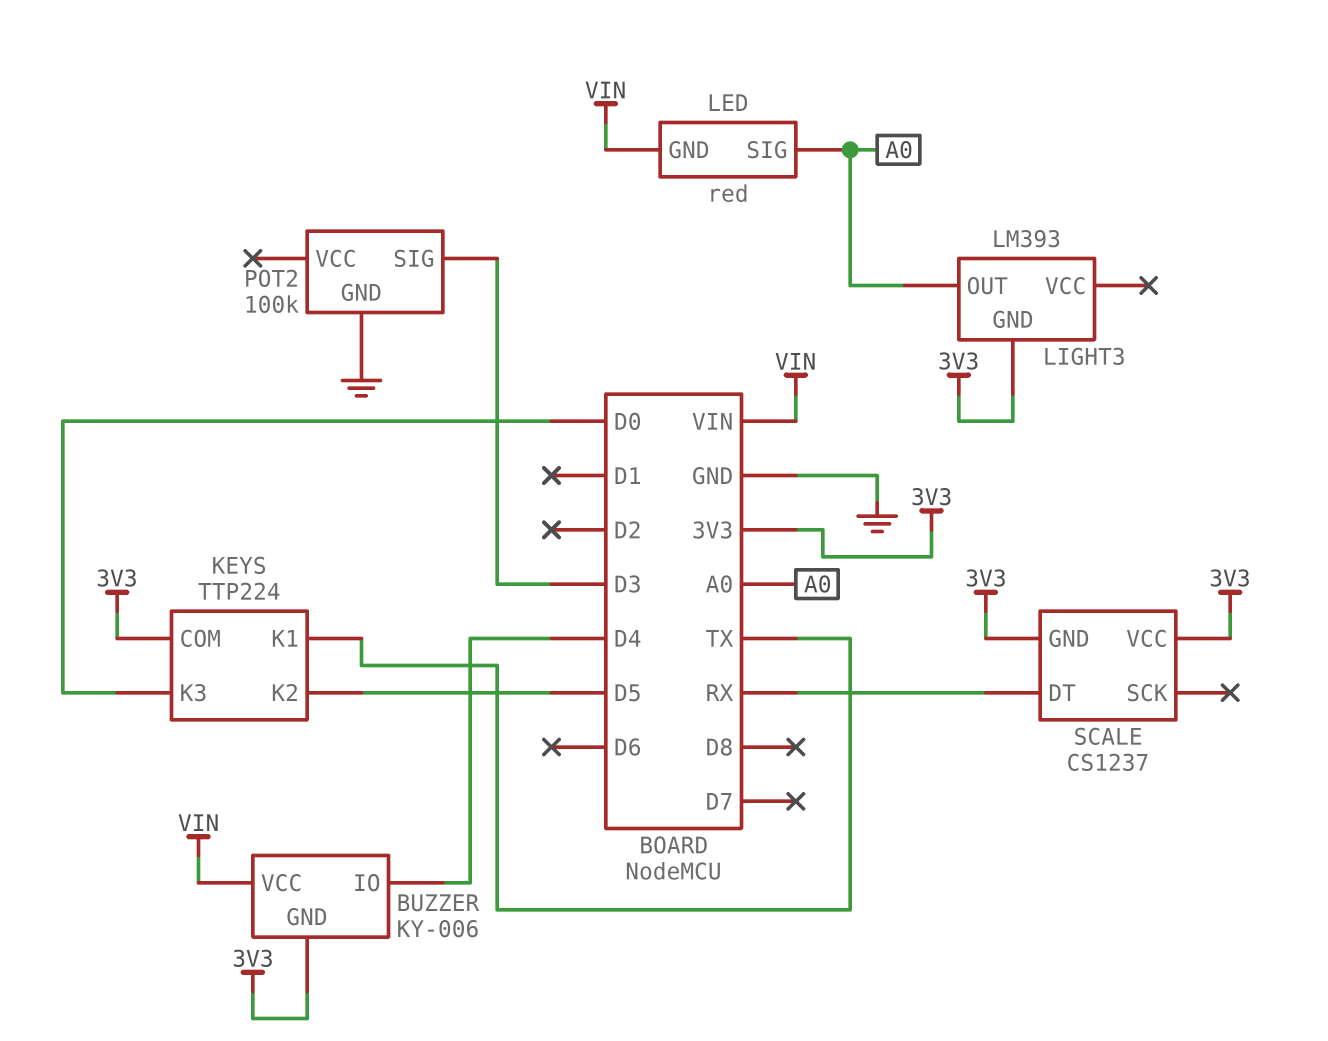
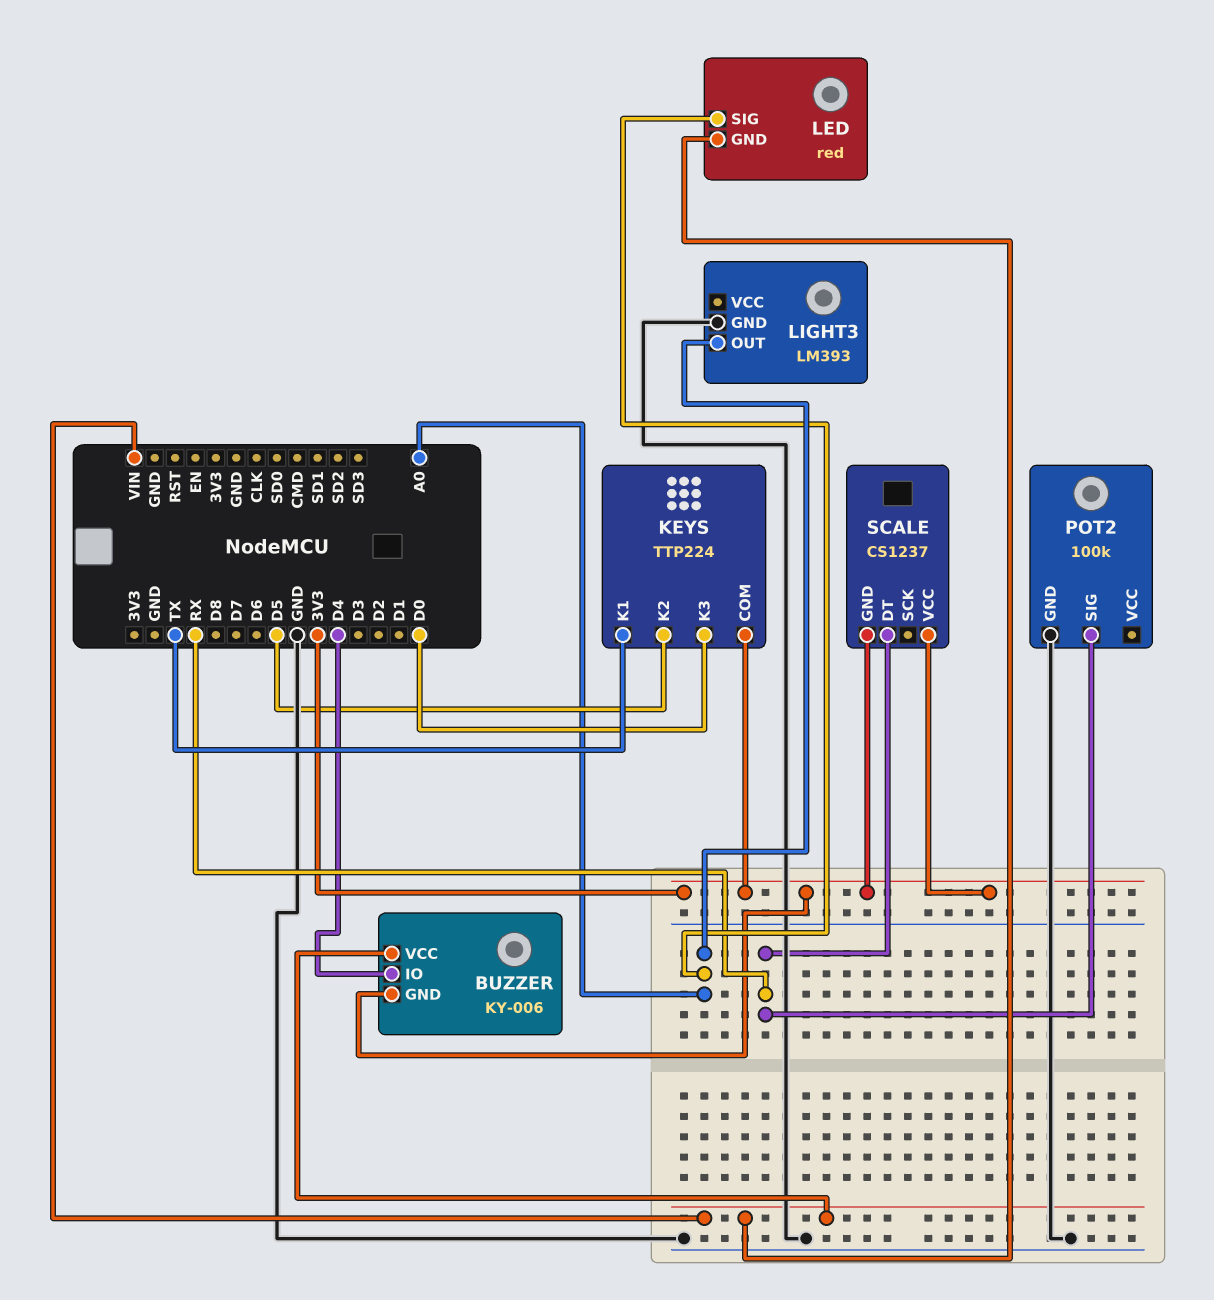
LIGHT3 pin GND: 3V3 -> GND
POT2 pin SIG: D3 -> RX

